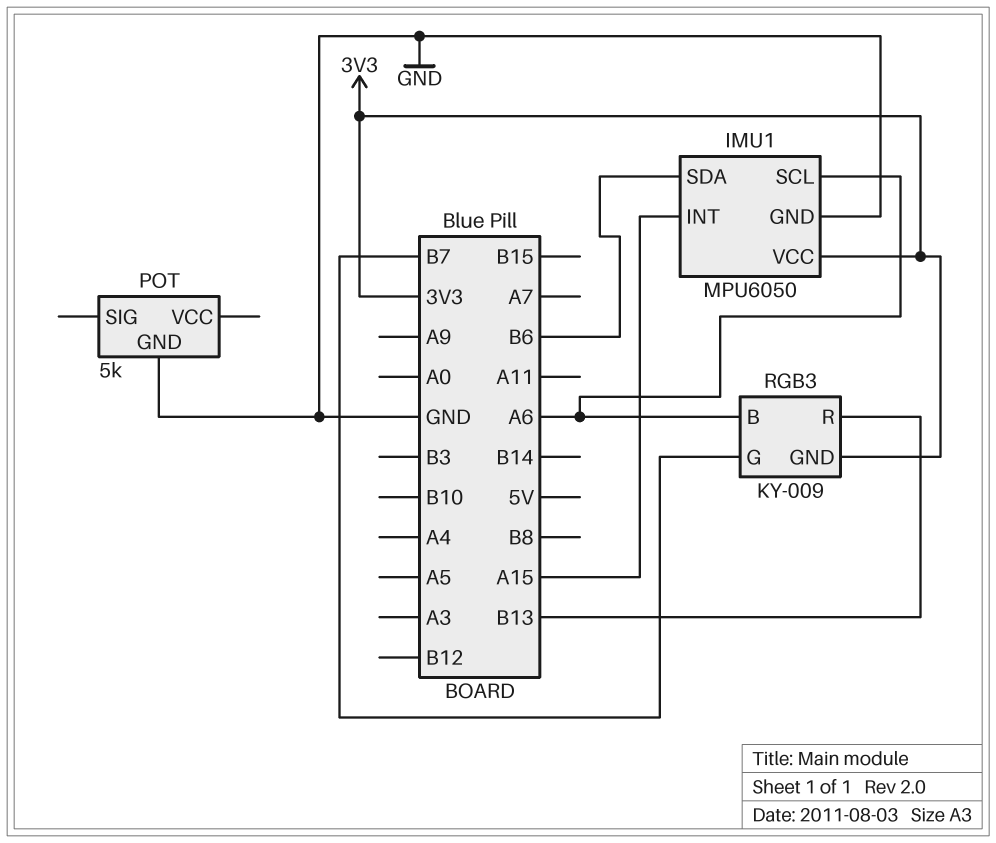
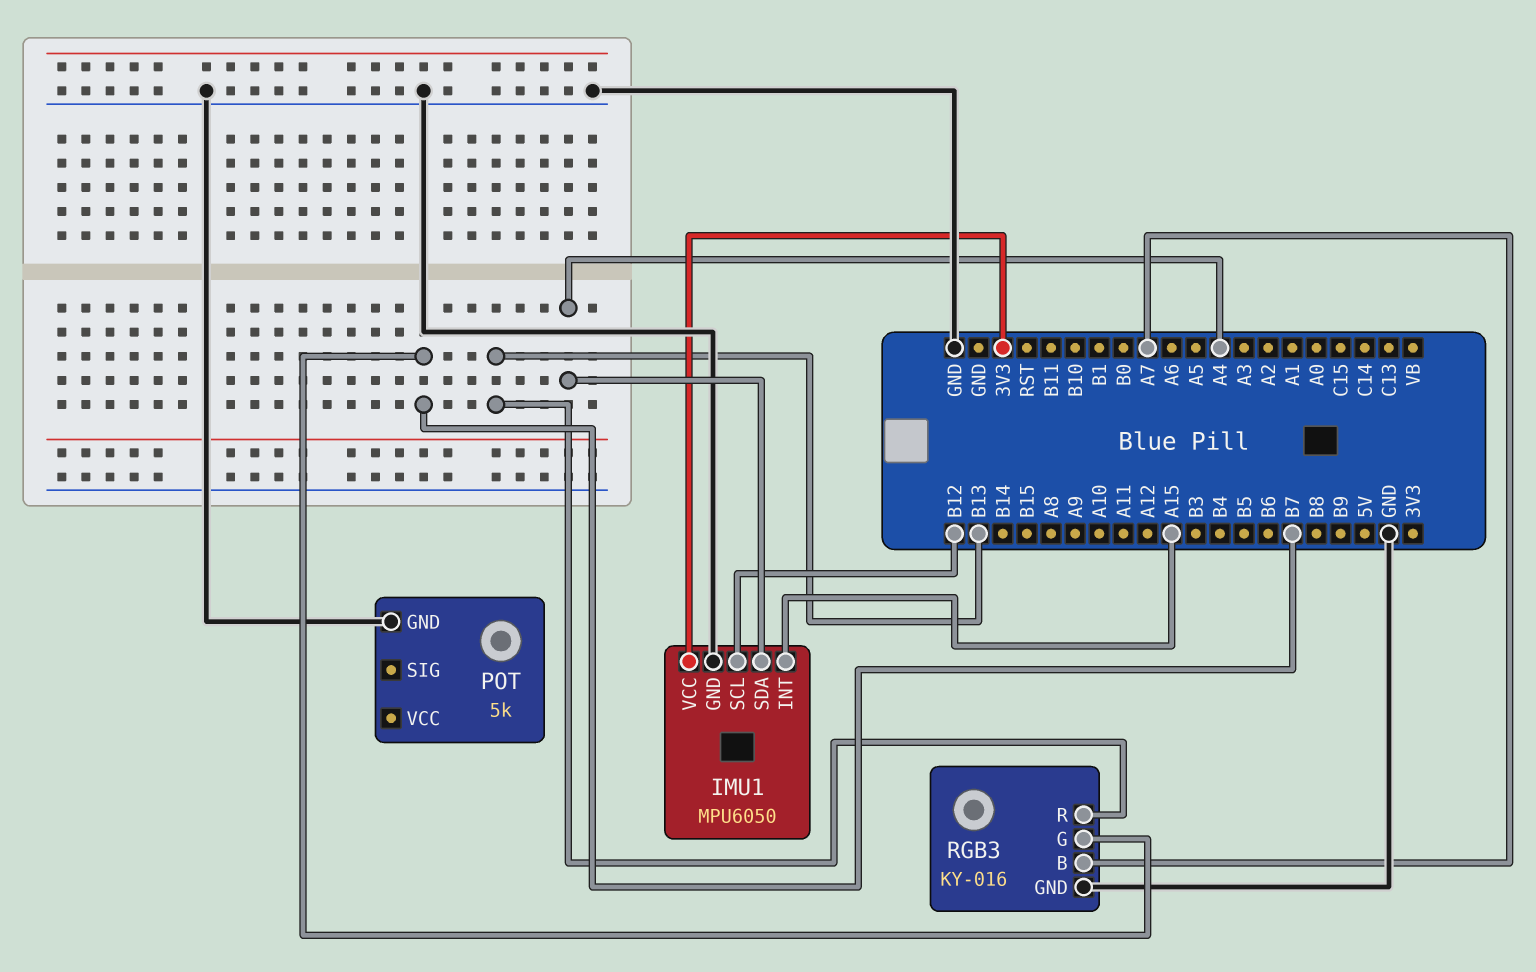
IMU1 pin SCL: A6 -> B12
IMU1 pin SDA: B6 -> A4
RGB3: KY-009 -> KY-016
RGB3 pin B: A6 -> A7
RGB3 pin GND: 3V3 -> GND

